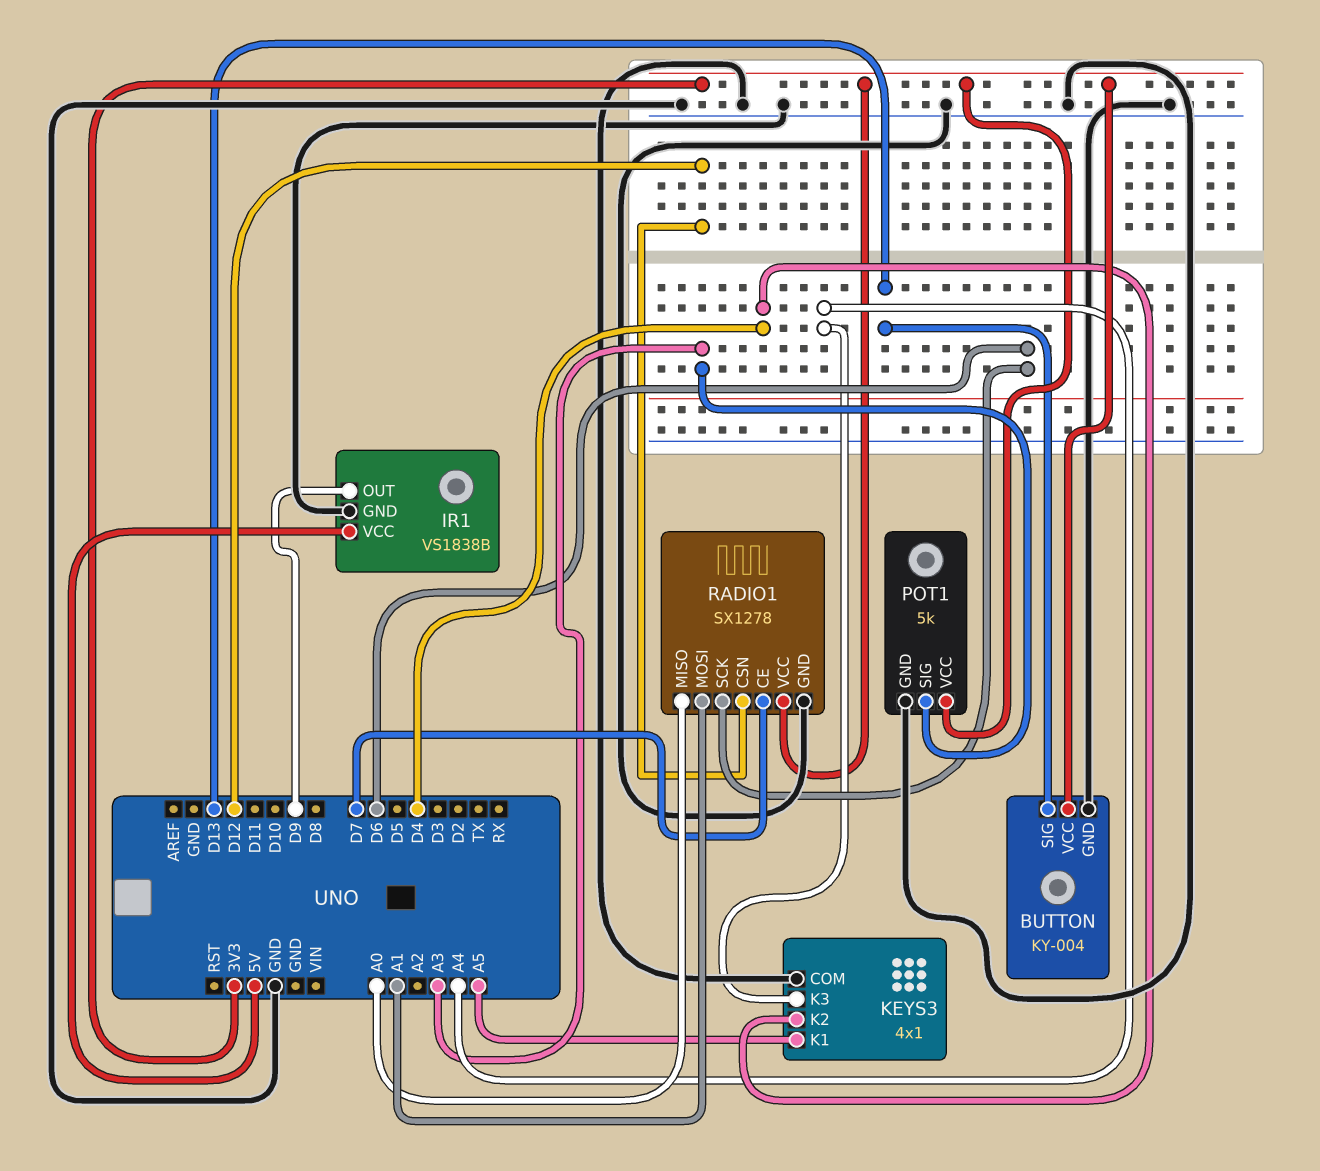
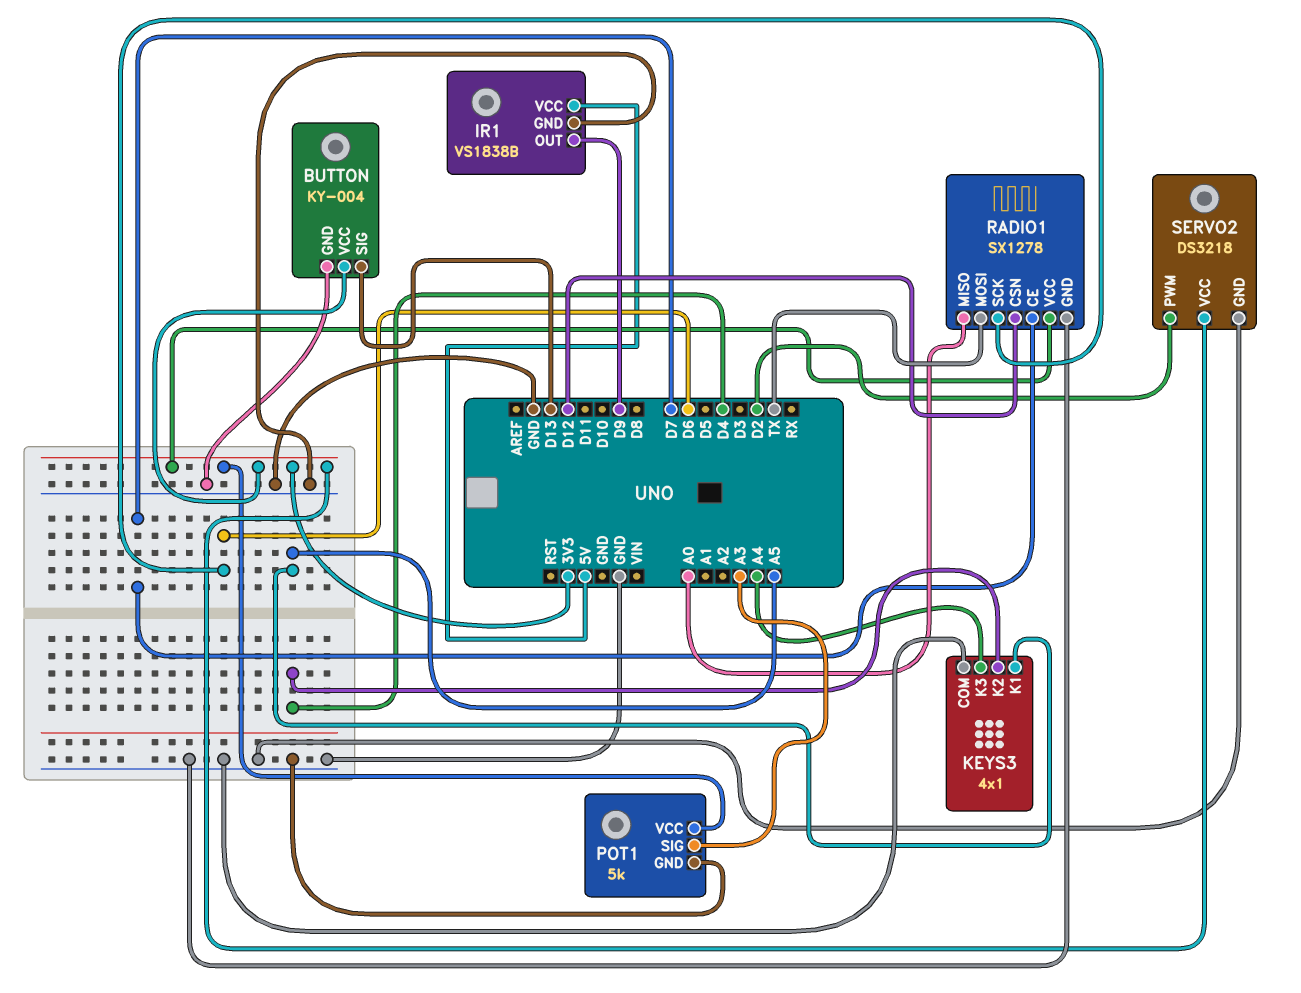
RADIO1 pin MOSI: A1 -> TX
SERVO2: none -> DS3218
SERVO2 pin GND: none -> GND
SERVO2 pin PWM: none -> D2
SERVO2 pin VCC: none -> 3V3

